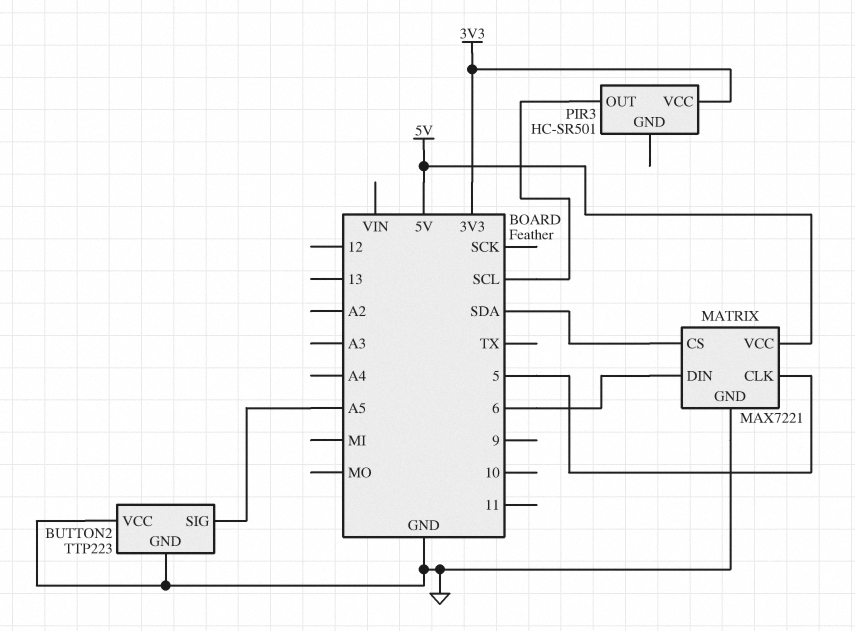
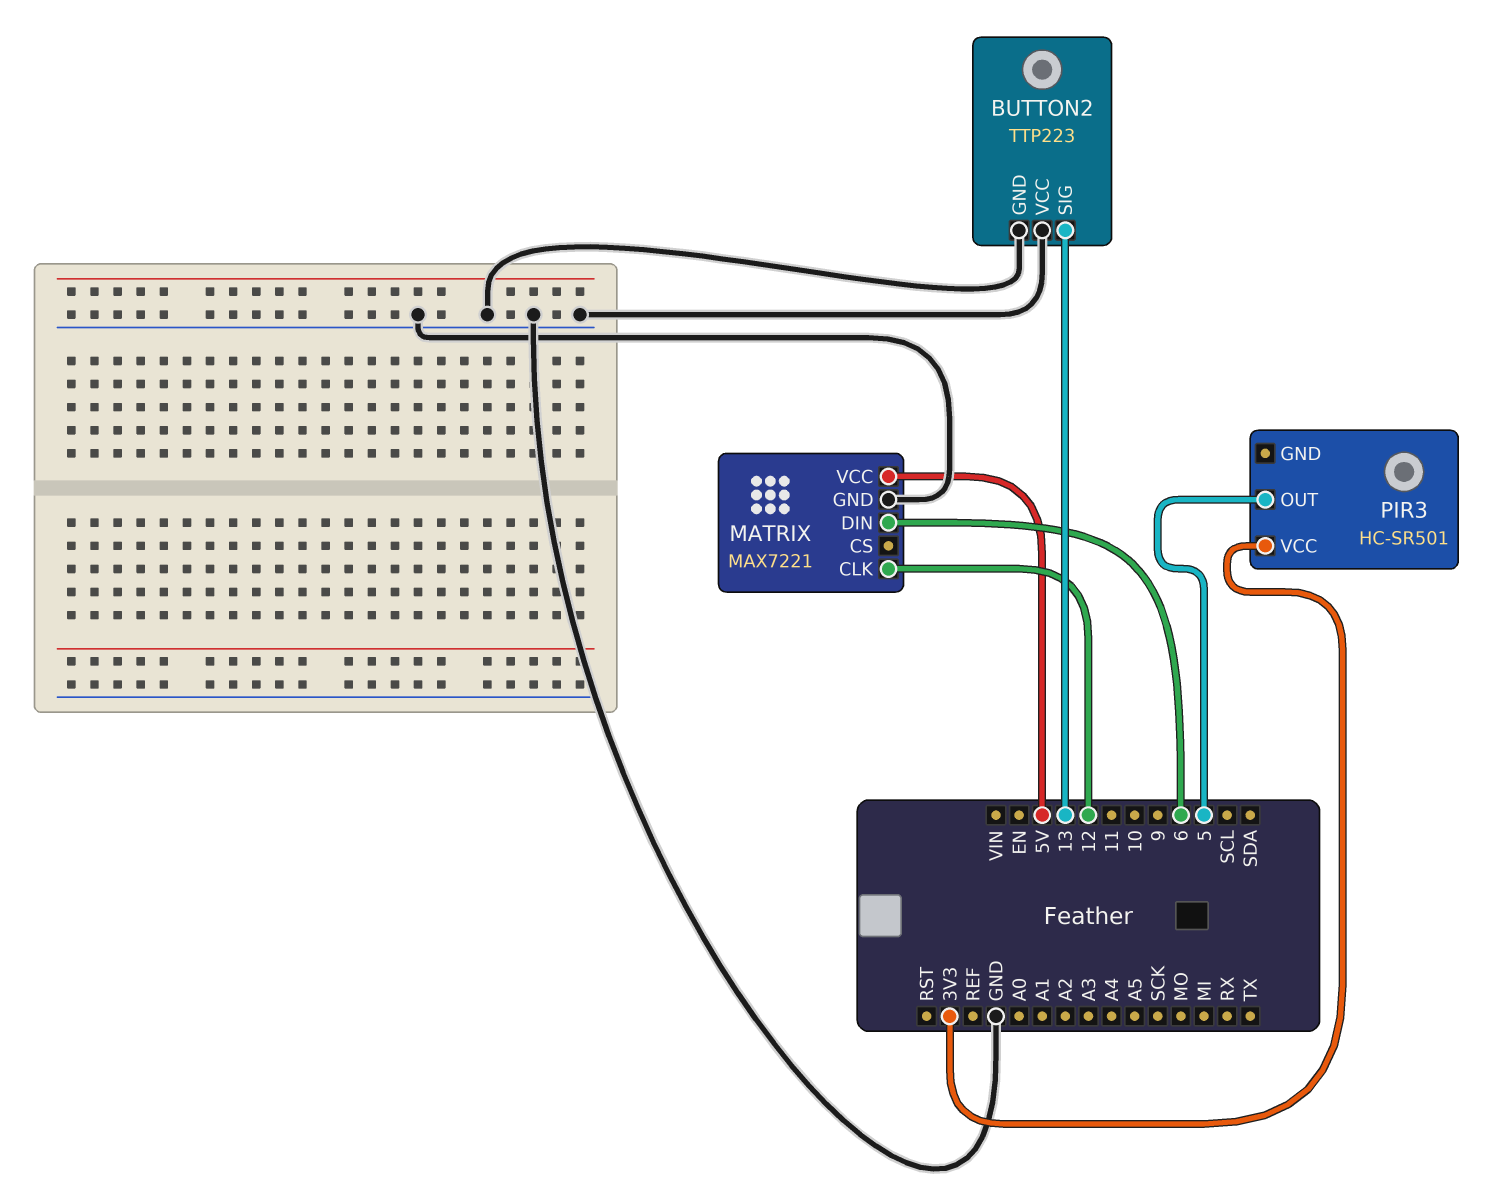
BUTTON2 pin SIG: A5 -> 13
MATRIX pin CLK: 5 -> 12
MATRIX pin CS: SDA -> none
PIR3 pin OUT: SCL -> 5

